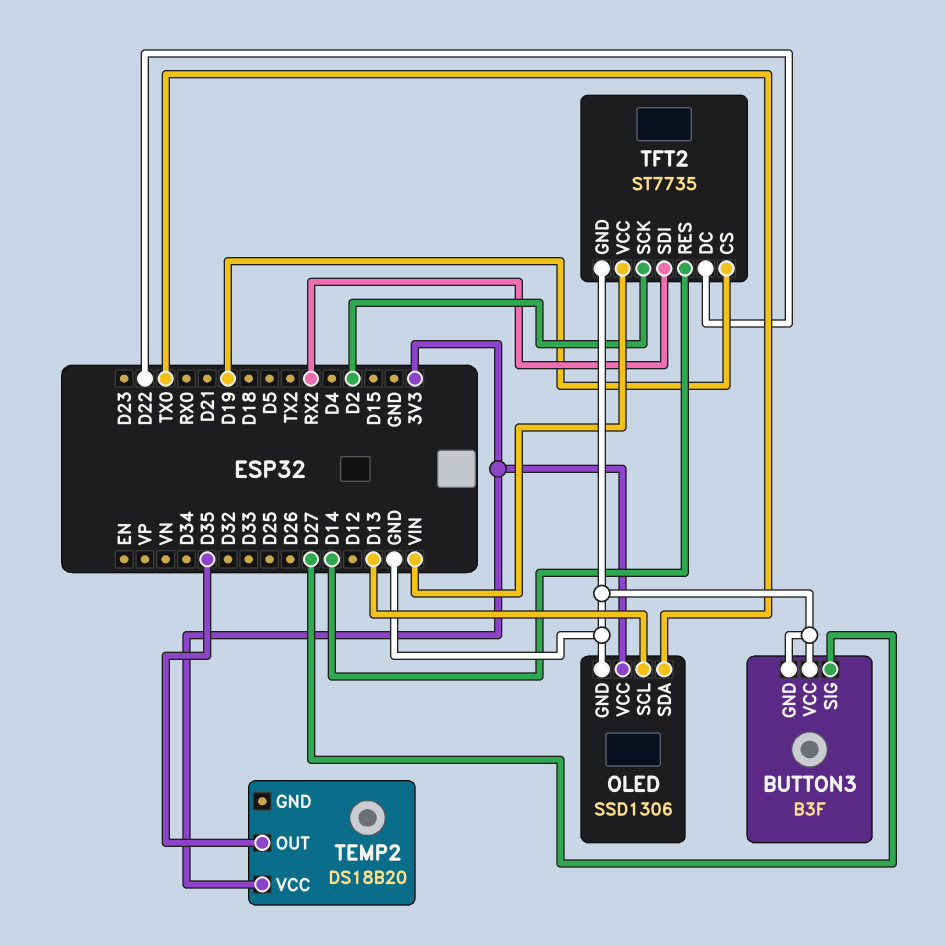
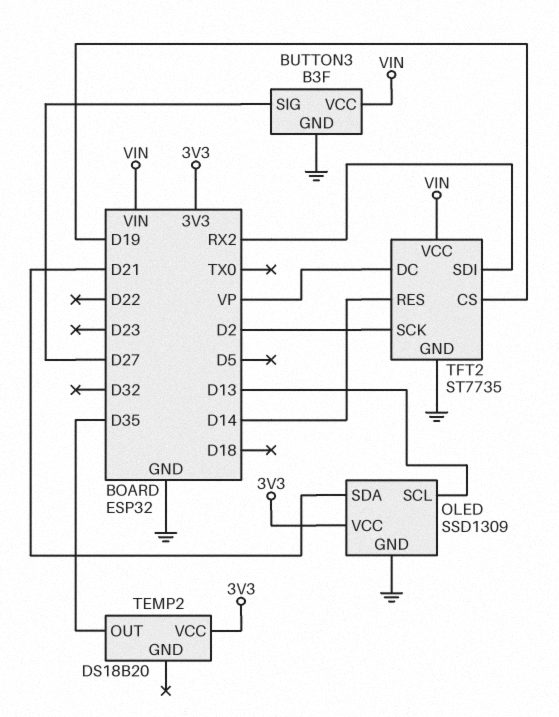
BUTTON3 pin VCC: GND -> VIN
OLED: SSD1306 -> SSD1309
OLED pin SDA: TX0 -> D21
TFT2 pin DC: D22 -> VP

